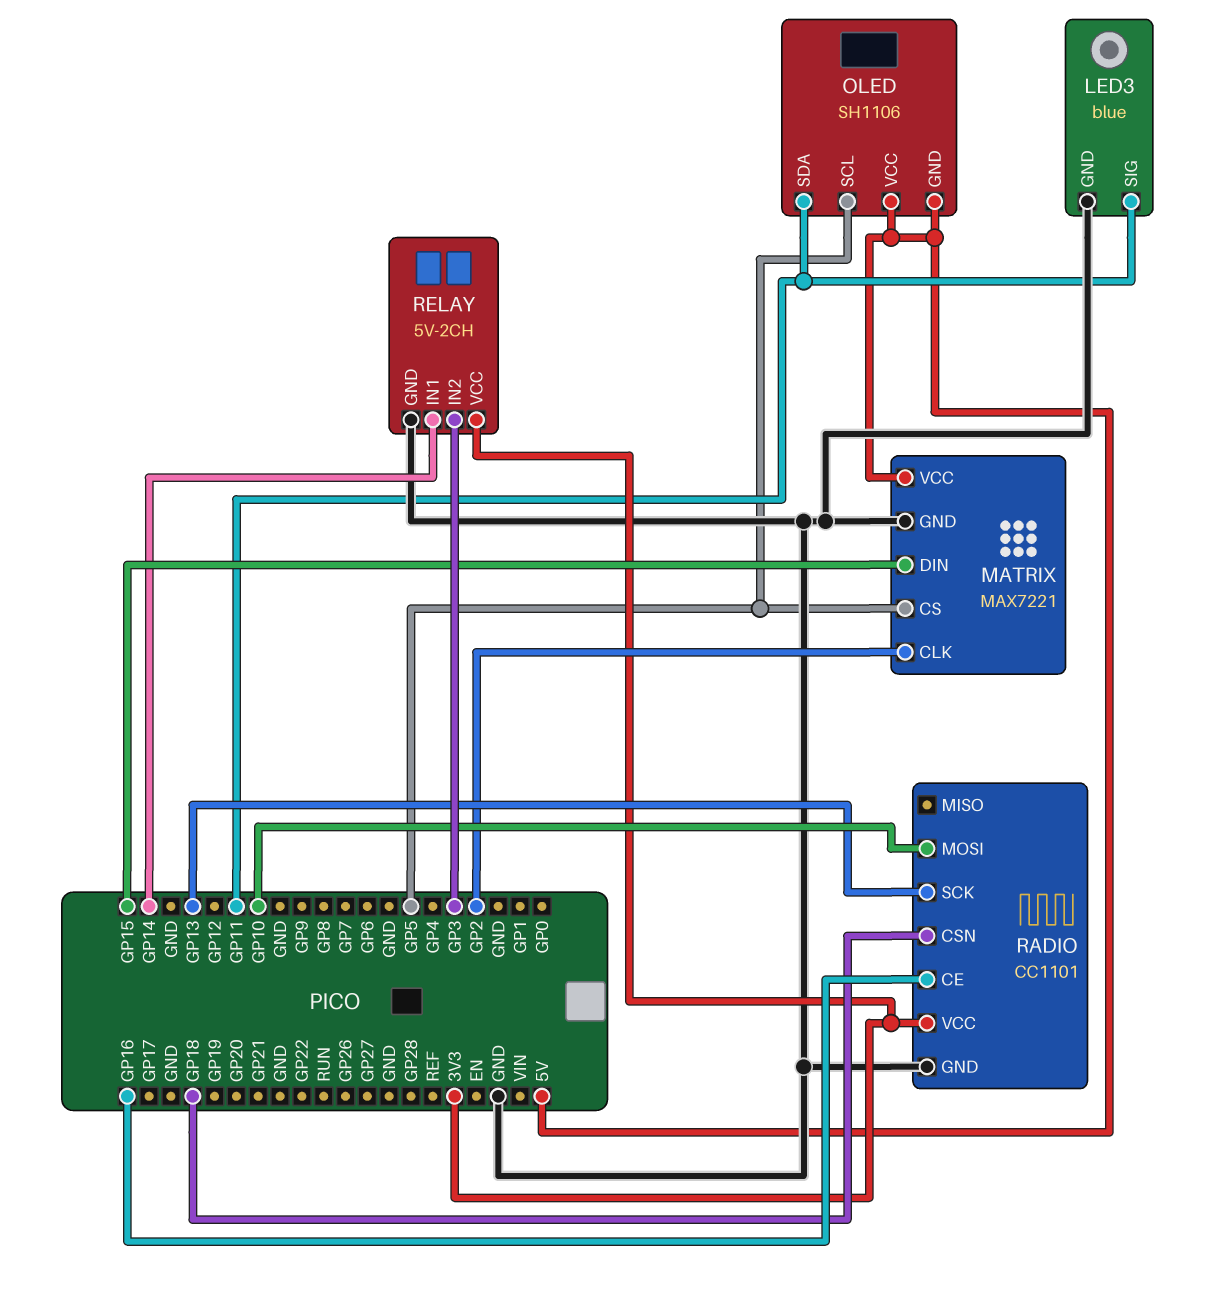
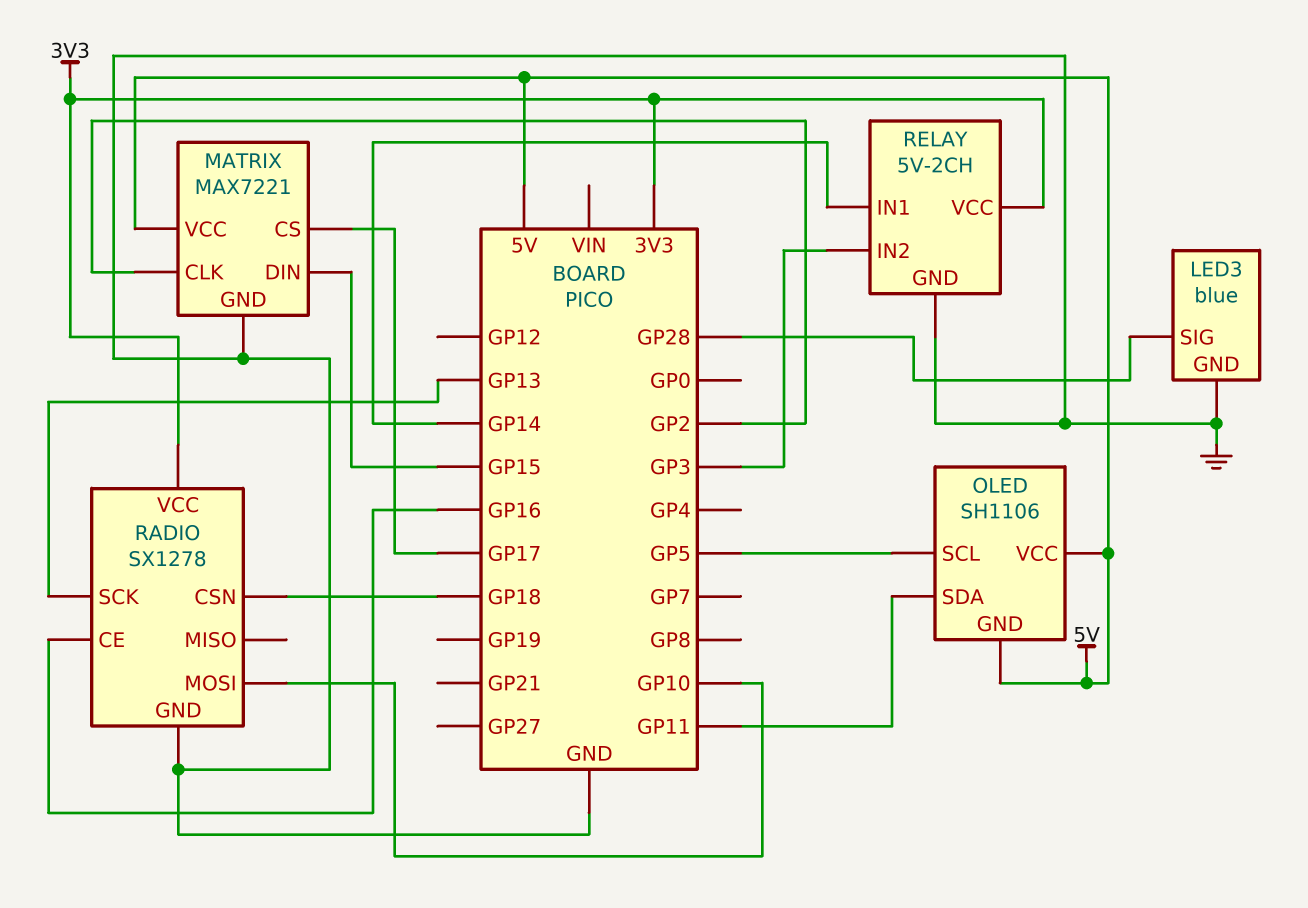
LED3 pin SIG: GP11 -> GP28
MATRIX pin CS: GP5 -> GP17
RADIO: CC1101 -> SX1278

